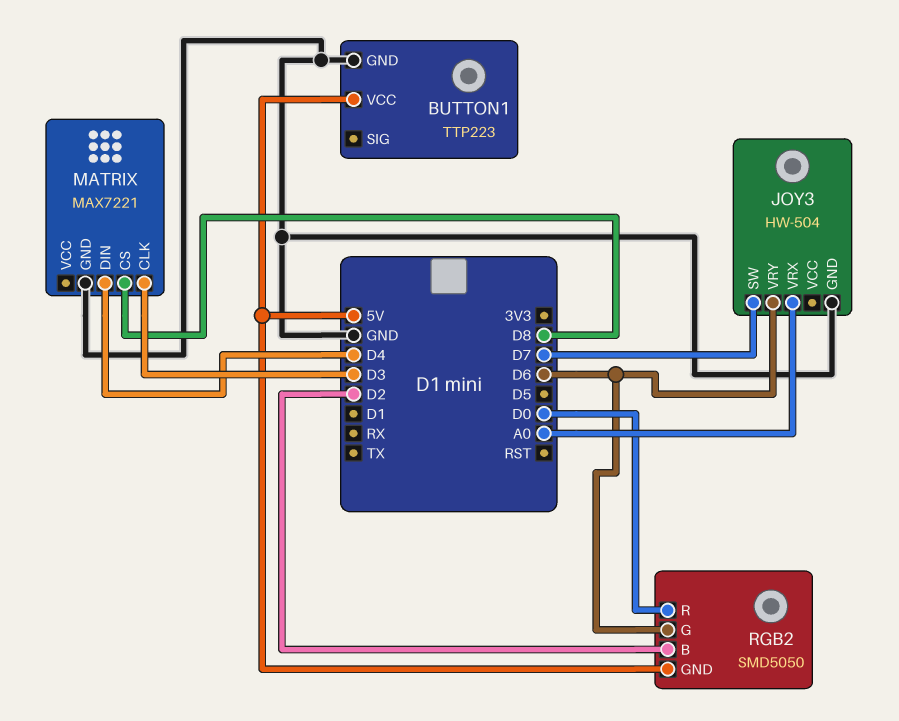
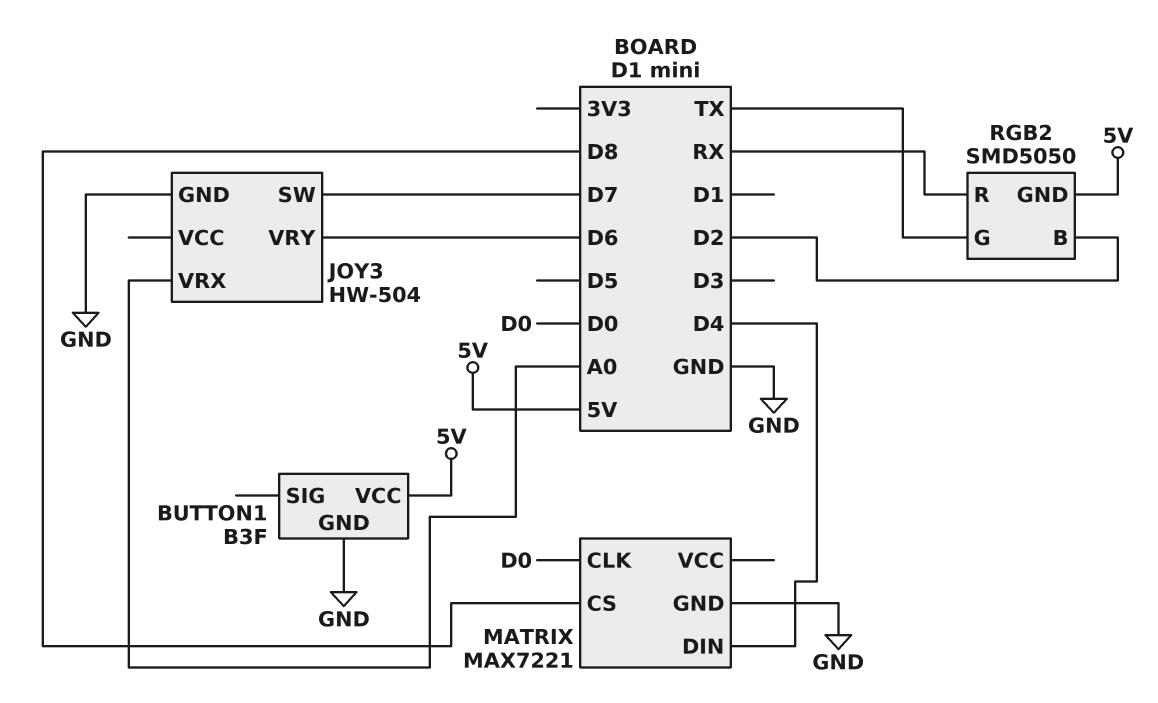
BUTTON1: TTP223 -> B3F
MATRIX pin CLK: D3 -> D0
RGB2 pin G: D6 -> TX
RGB2 pin R: D0 -> RX

